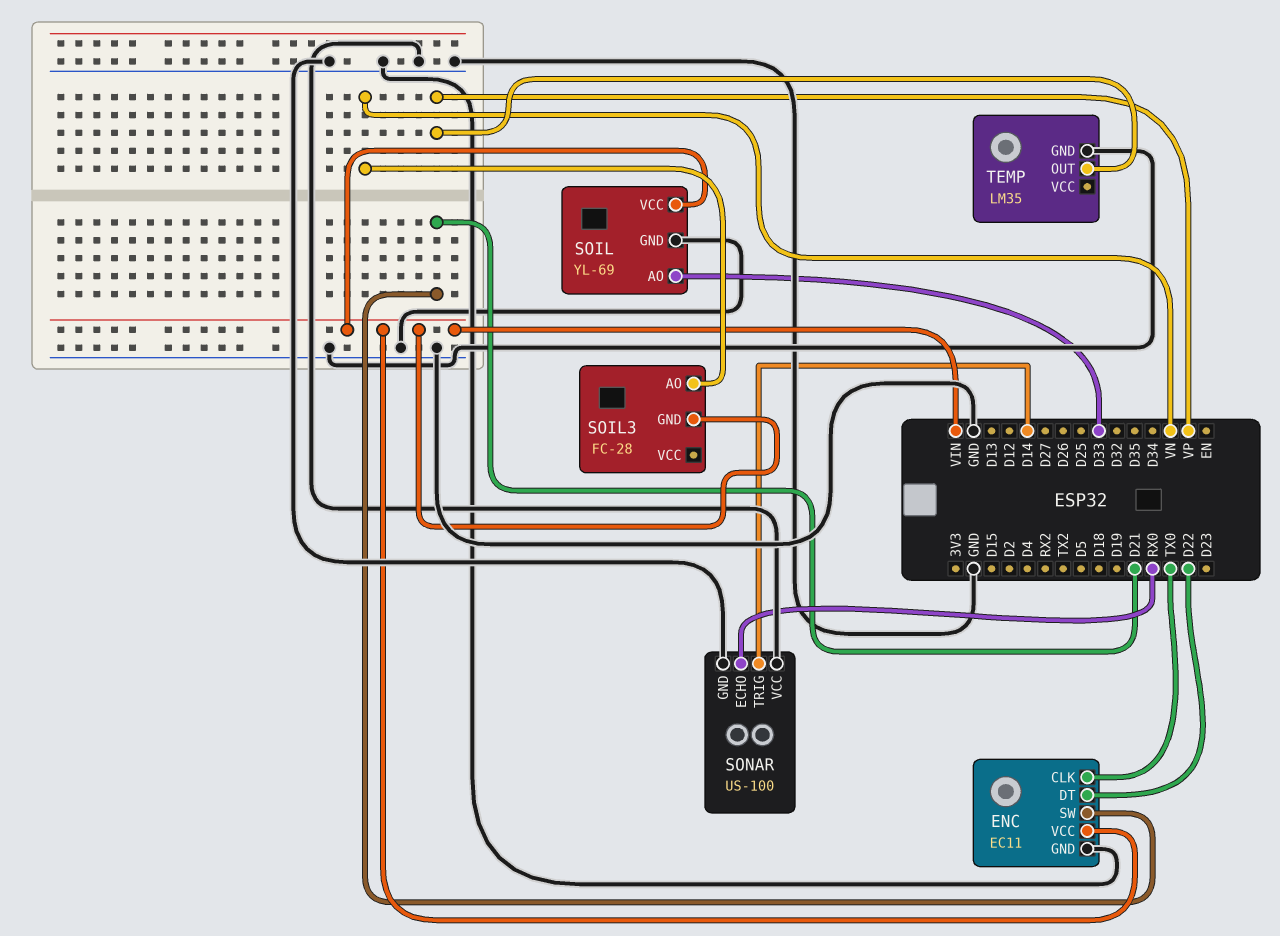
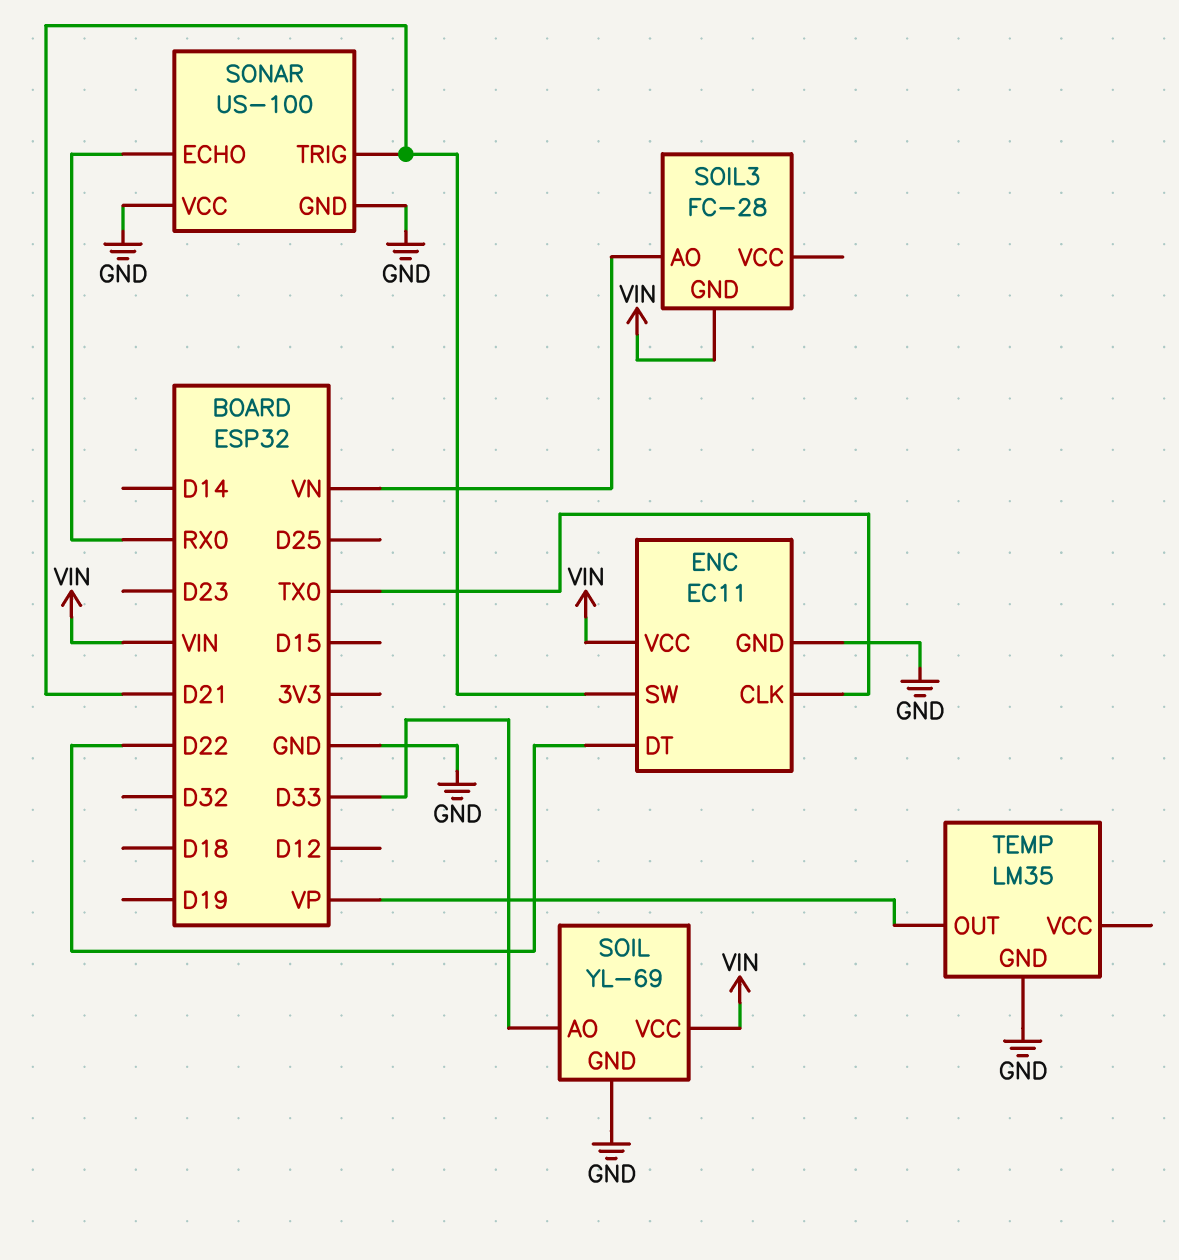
SONAR pin TRIG: D14 -> D21

